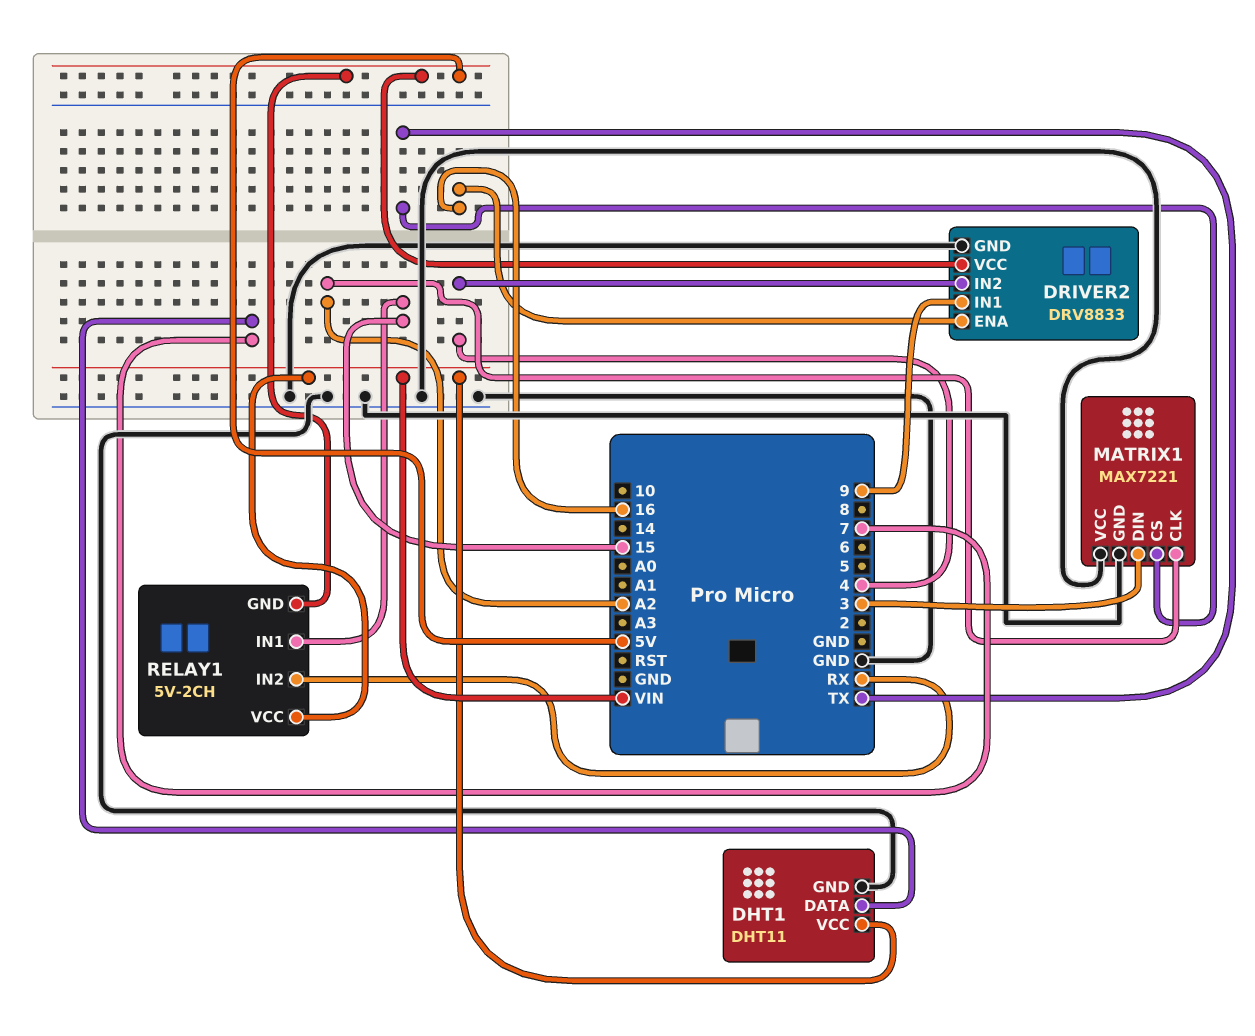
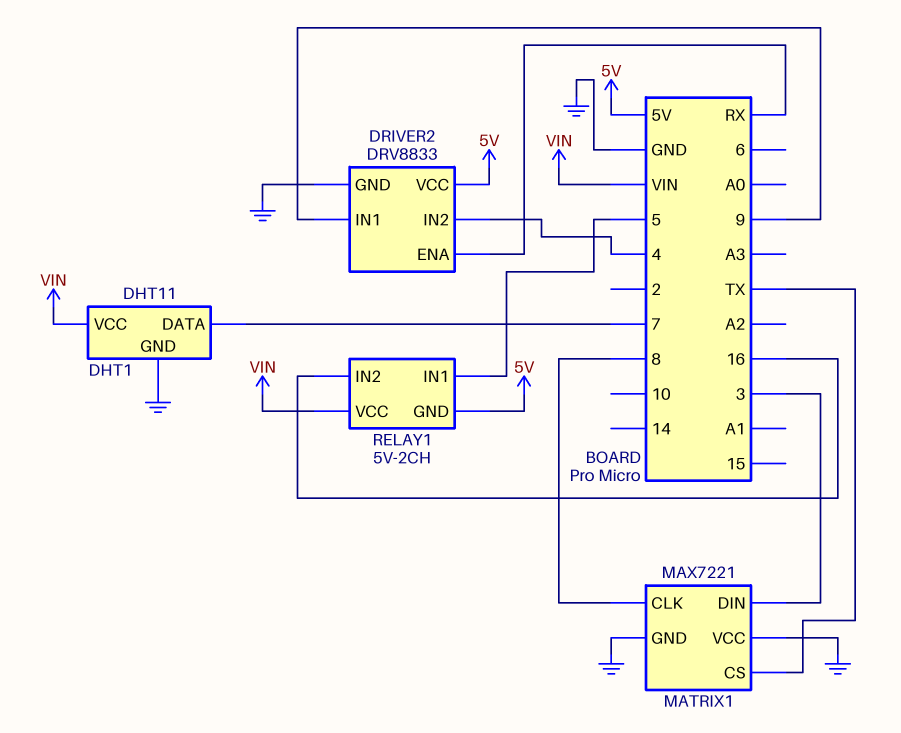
DRIVER2 pin ENA: 16 -> RX
MATRIX1 pin CLK: A2 -> 8
RELAY1 pin IN1: 15 -> 5
RELAY1 pin IN2: RX -> 16

